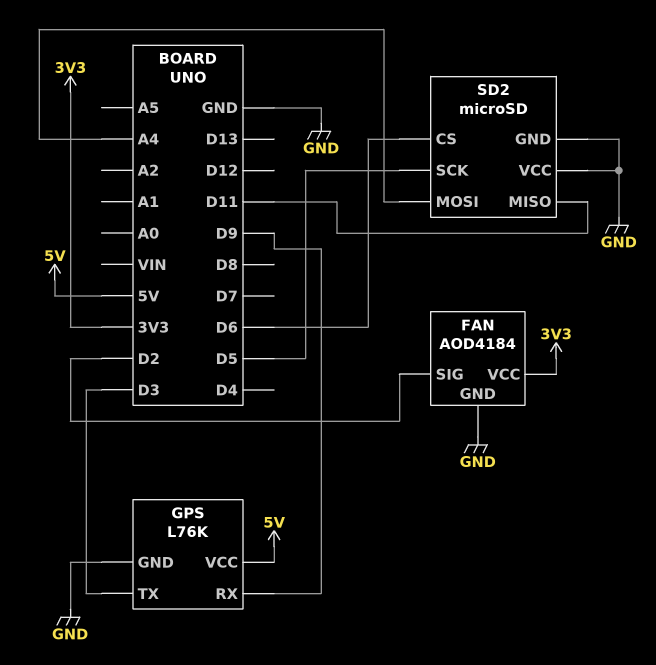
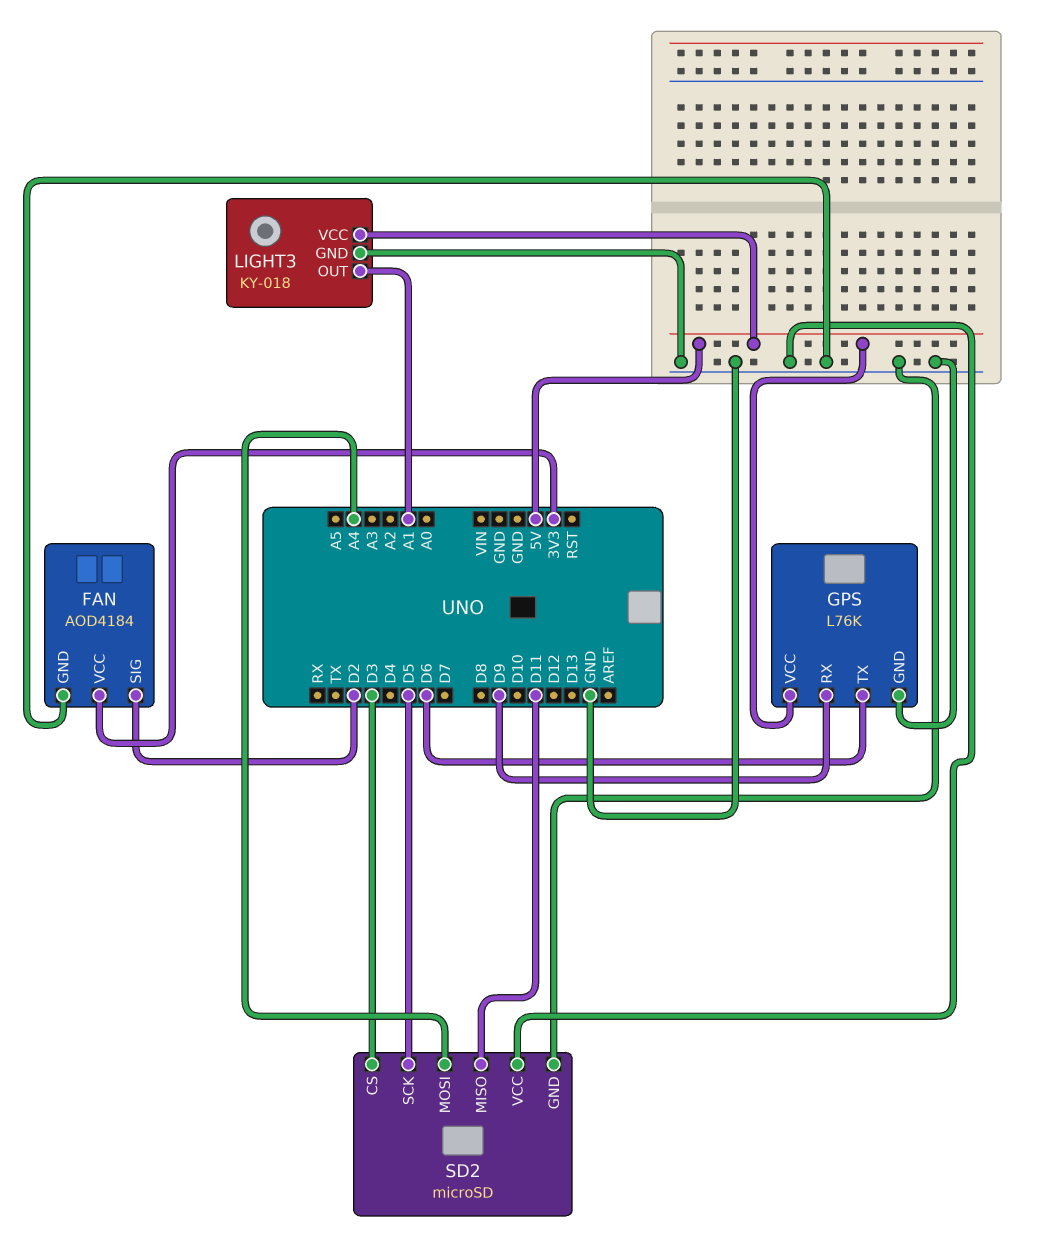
GPS pin TX: D3 -> D6
LIGHT3: none -> KY-018
LIGHT3 pin GND: none -> GND
LIGHT3 pin OUT: none -> A1
LIGHT3 pin VCC: none -> 5V
SD2 pin CS: D6 -> D3

